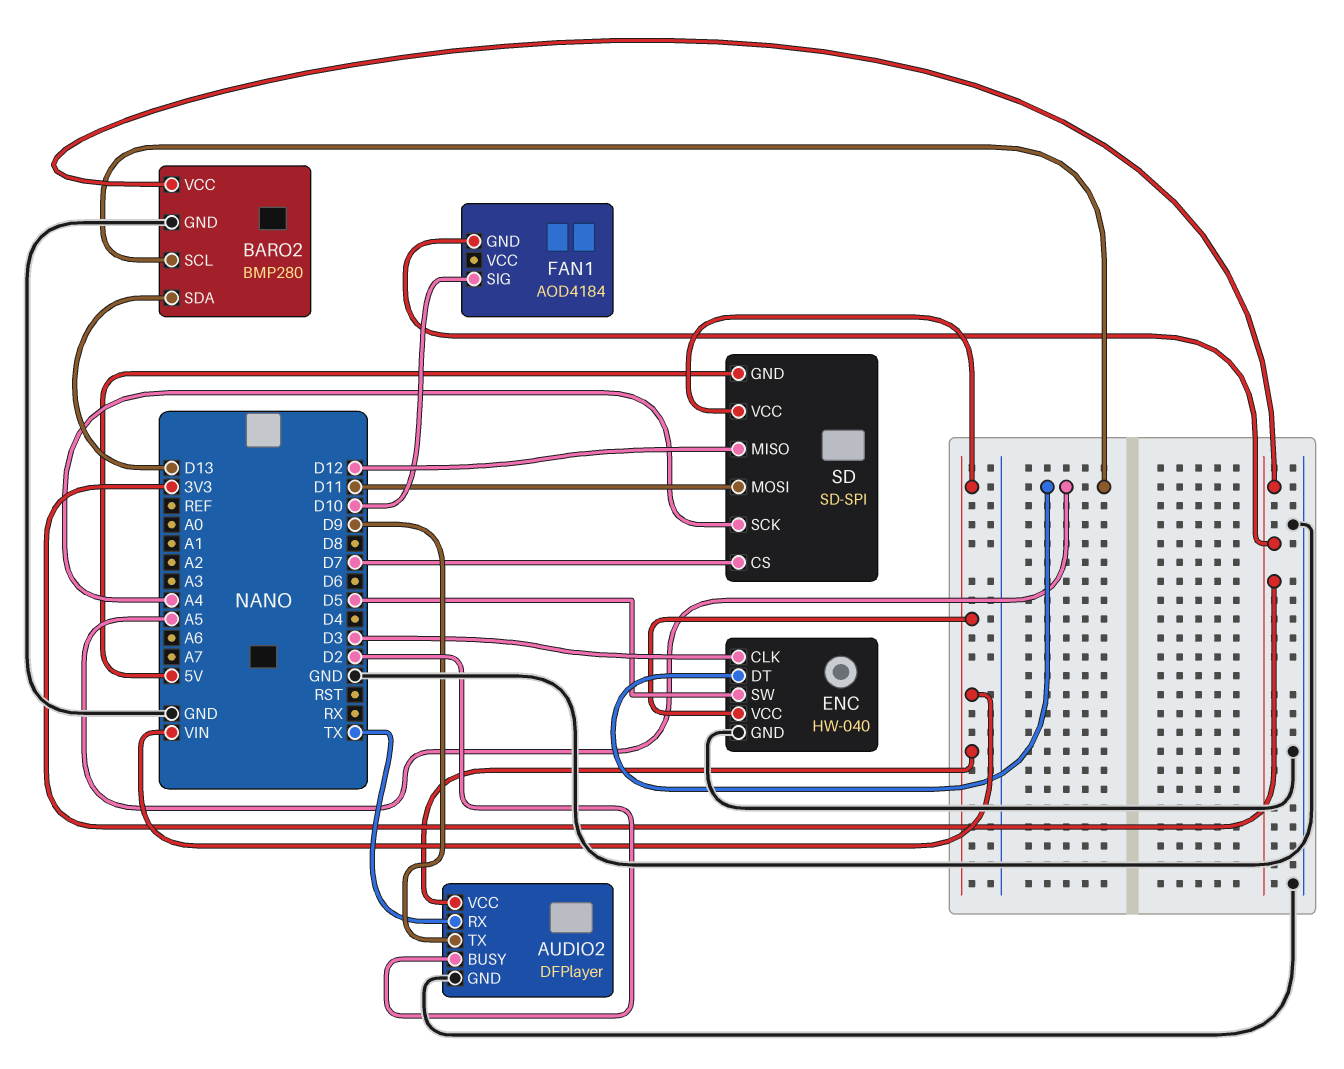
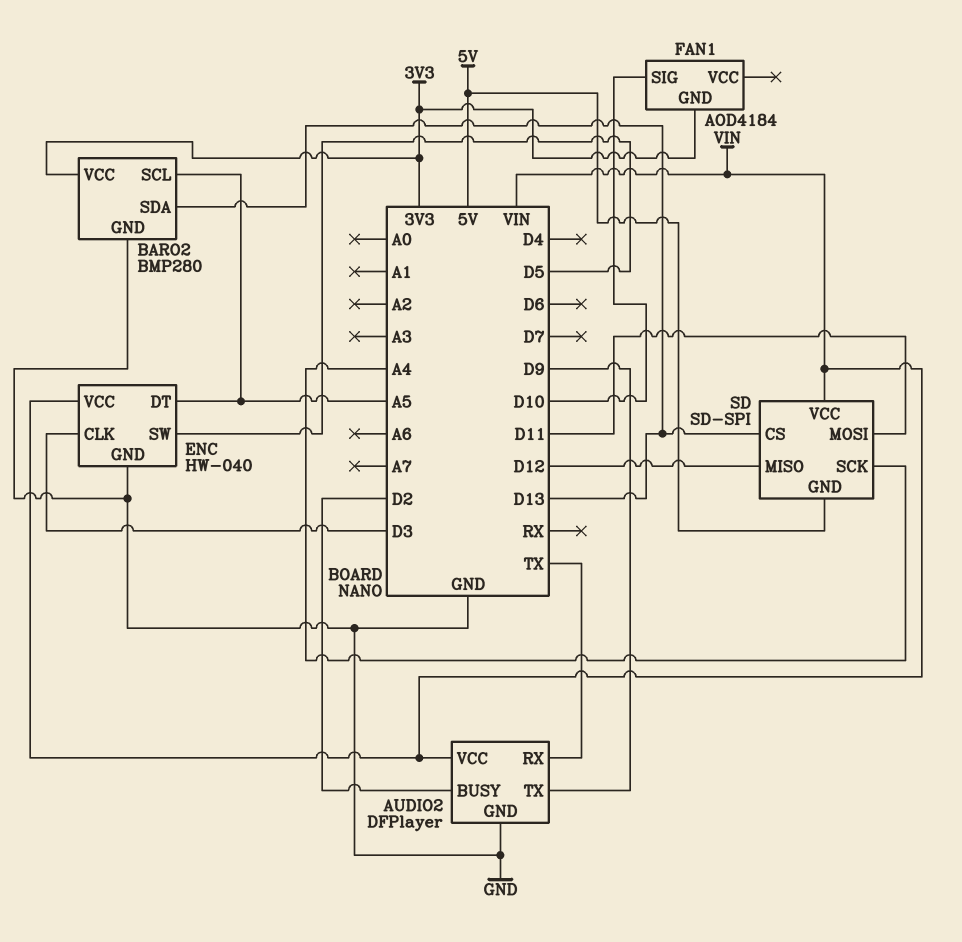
SD pin CS: D7 -> D13

